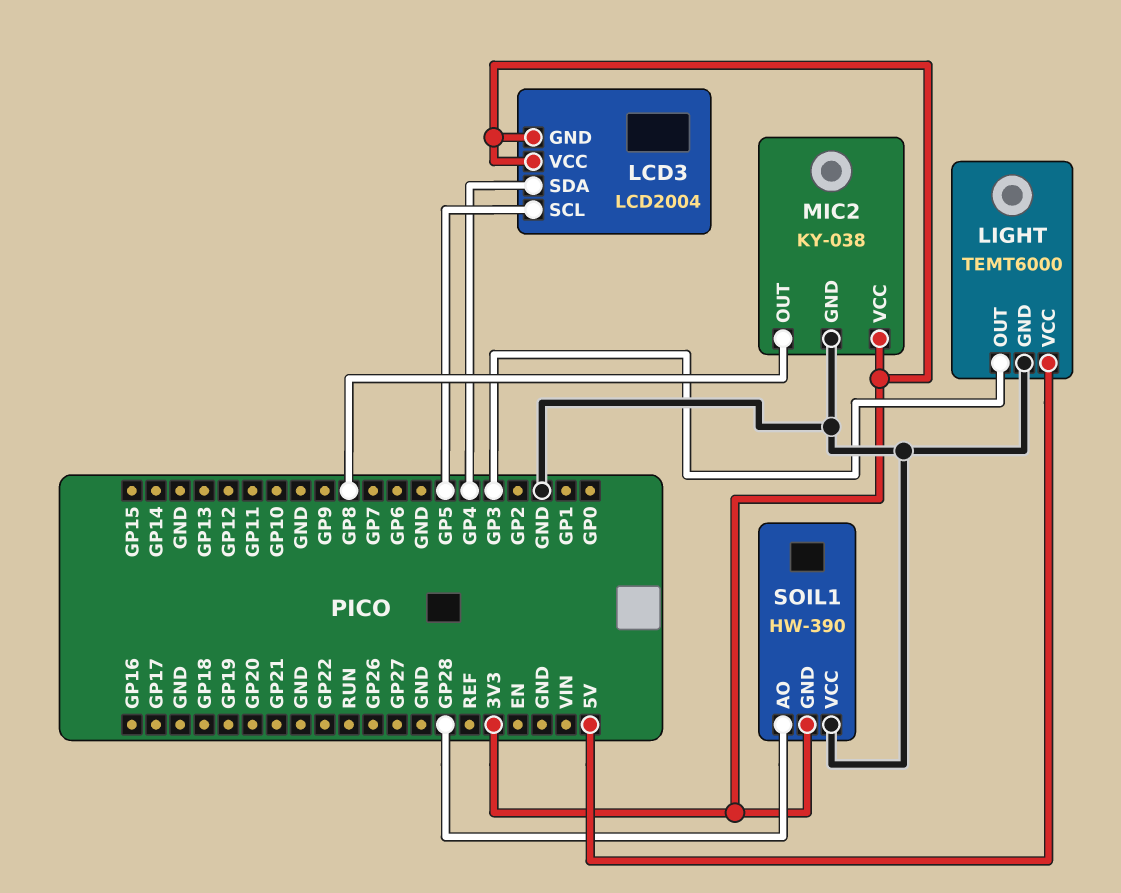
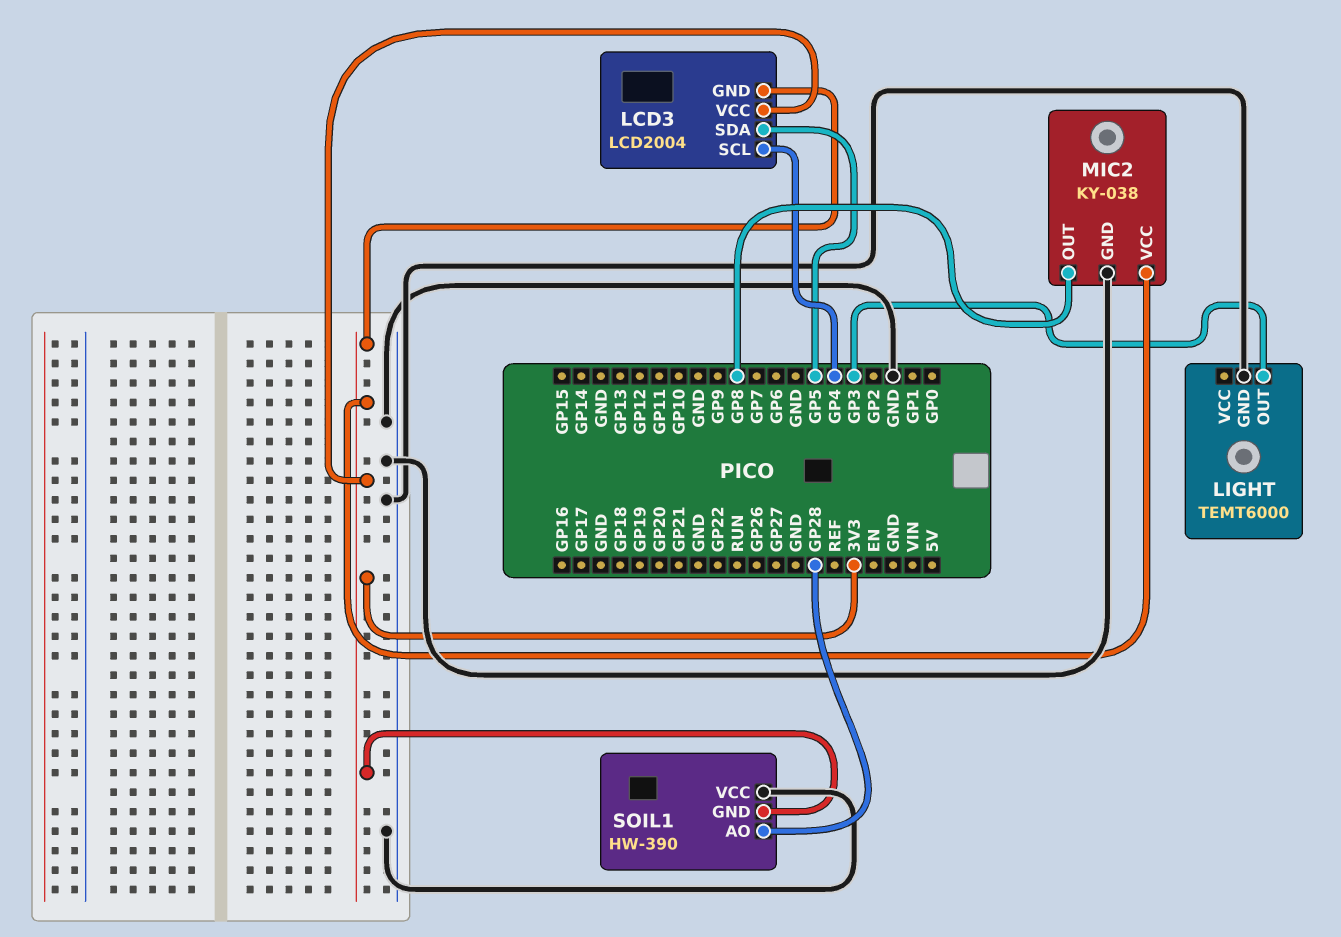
LCD3 pin SCL: GP5 -> GP4
LCD3 pin SDA: GP4 -> GP5
LIGHT pin VCC: 5V -> none

